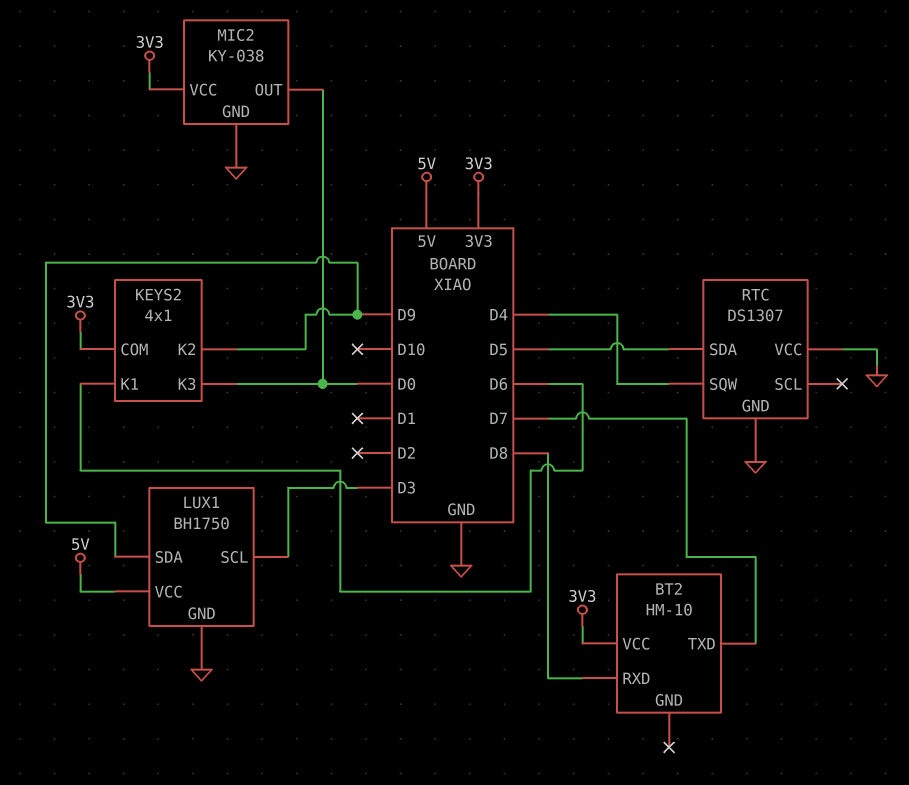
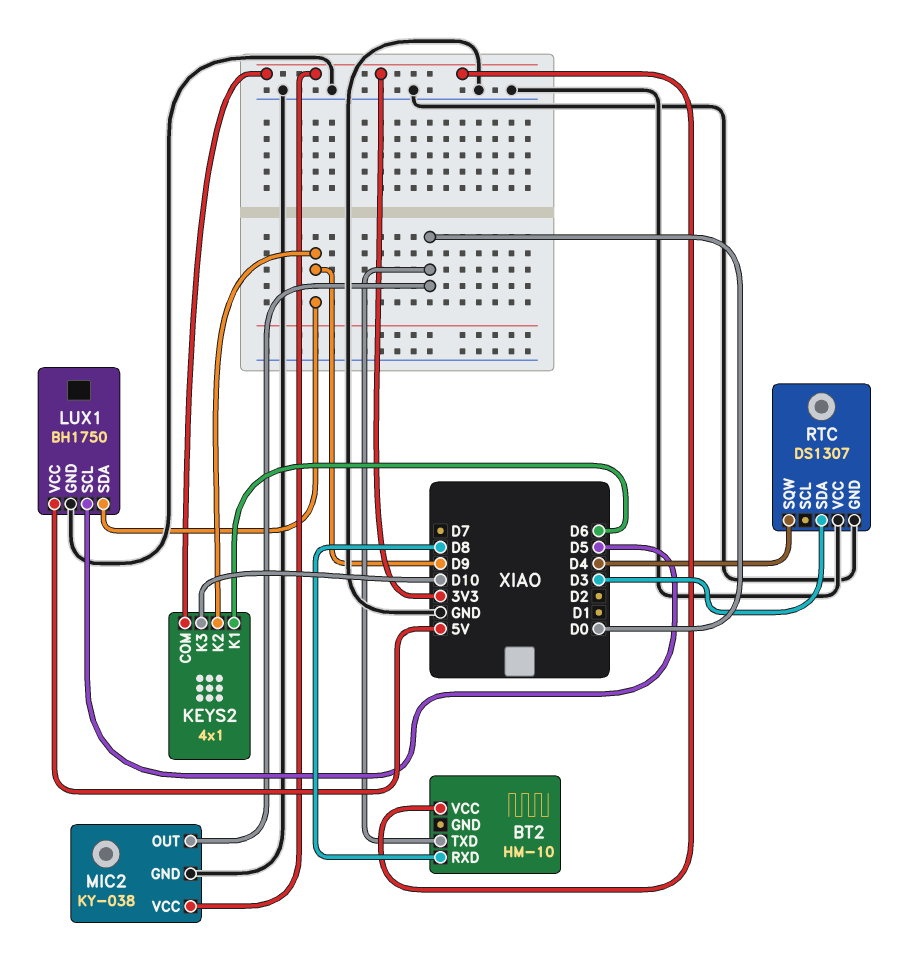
BT2 pin TXD: D7 -> D0
KEYS2 pin K3: D0 -> D10
LUX1 pin SCL: D3 -> D5
RTC pin SDA: D5 -> D3

